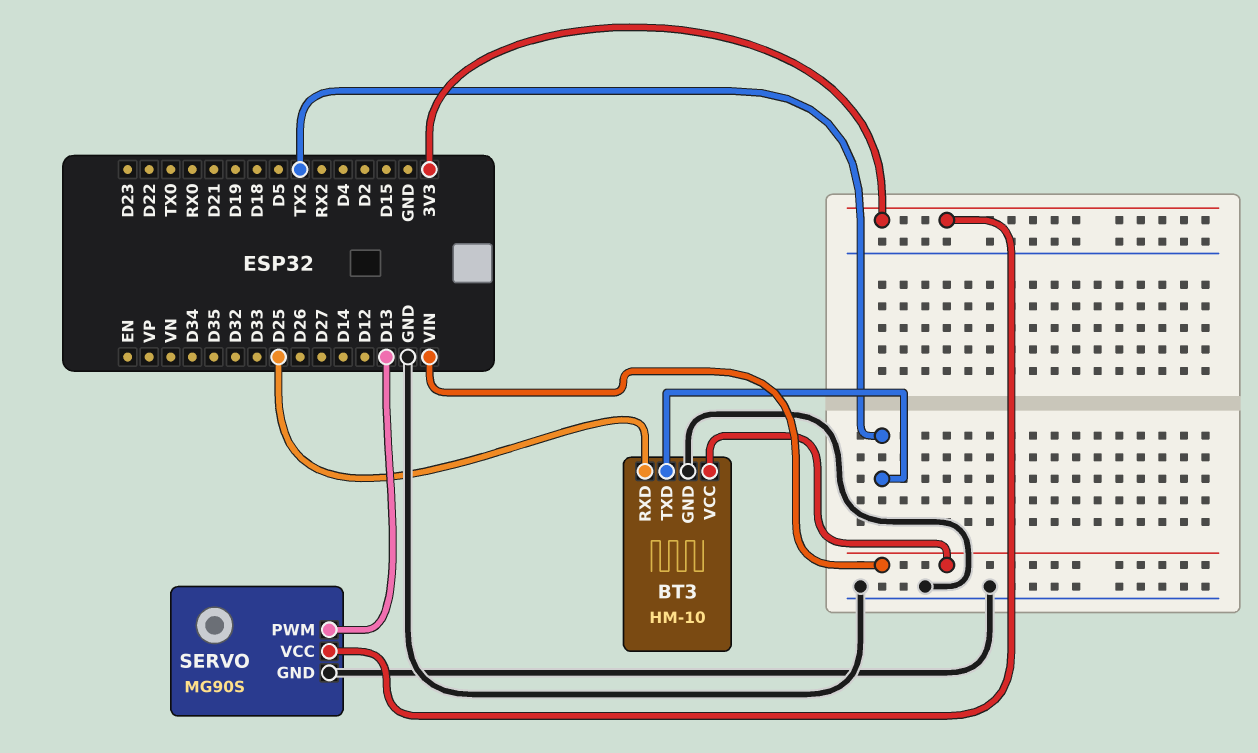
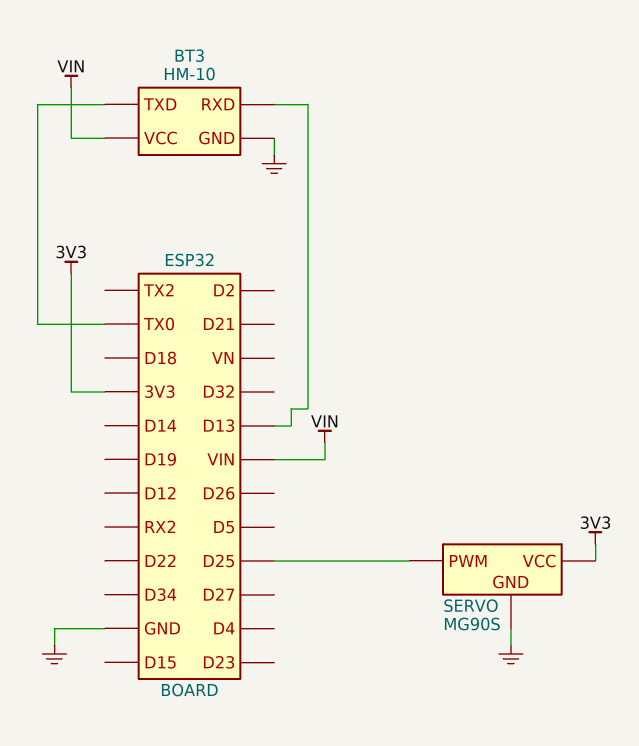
BT3 pin RXD: D25 -> D13
BT3 pin TXD: TX2 -> TX0
SERVO pin PWM: D13 -> D25

